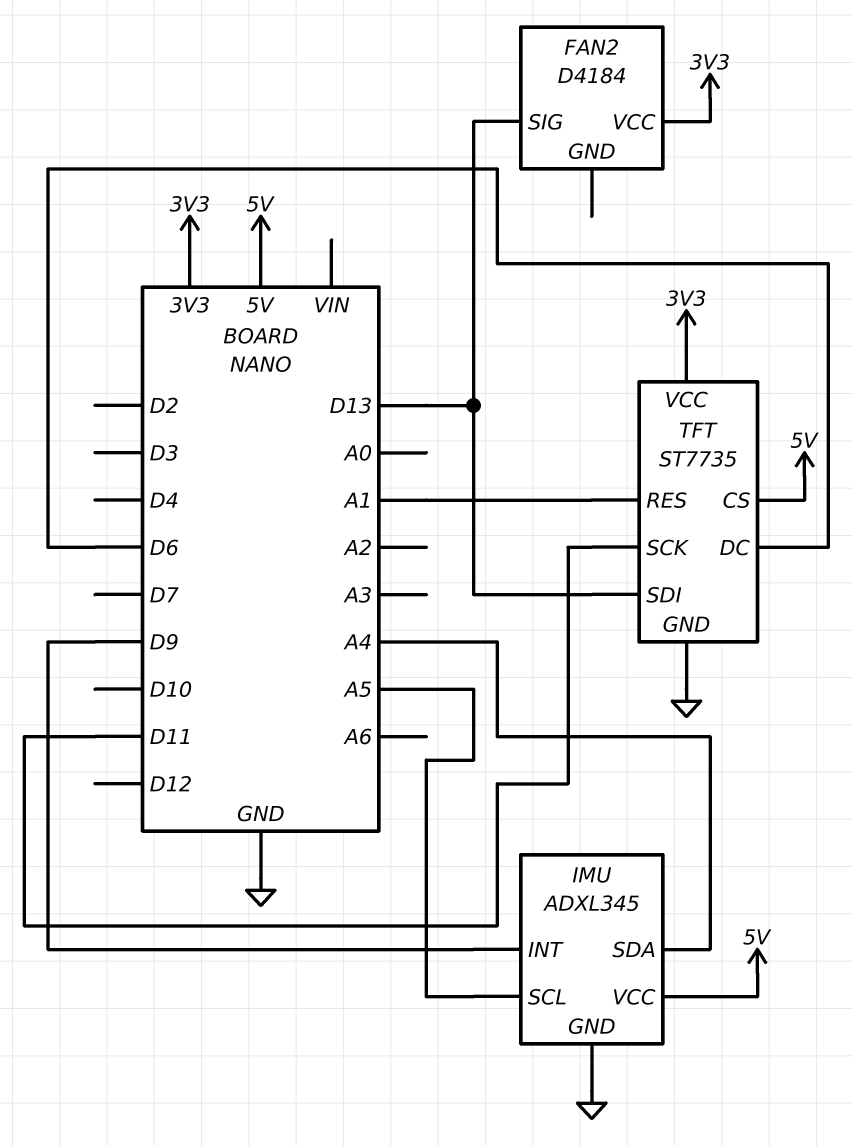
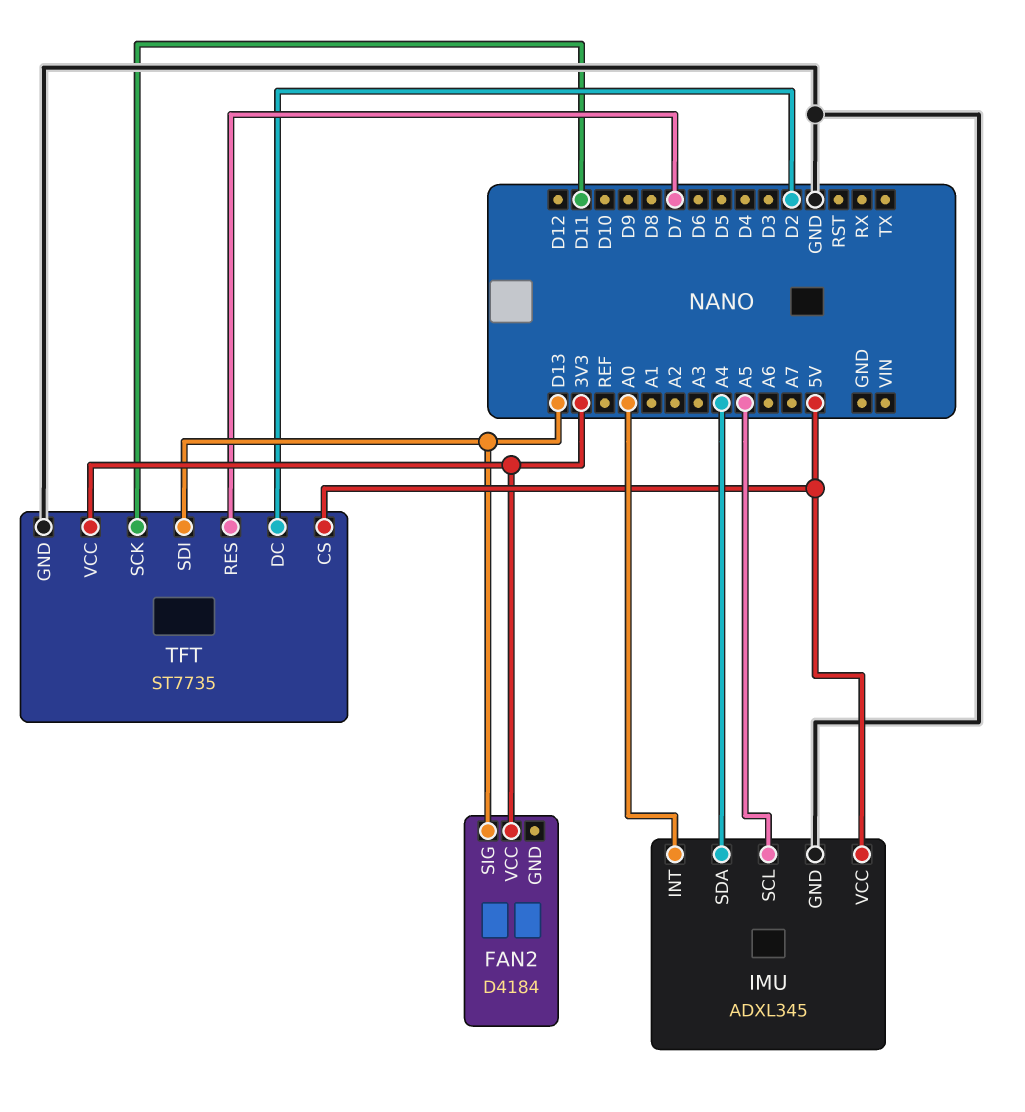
IMU pin INT: D9 -> A0
TFT pin DC: D6 -> D2
TFT pin RES: A1 -> D7

